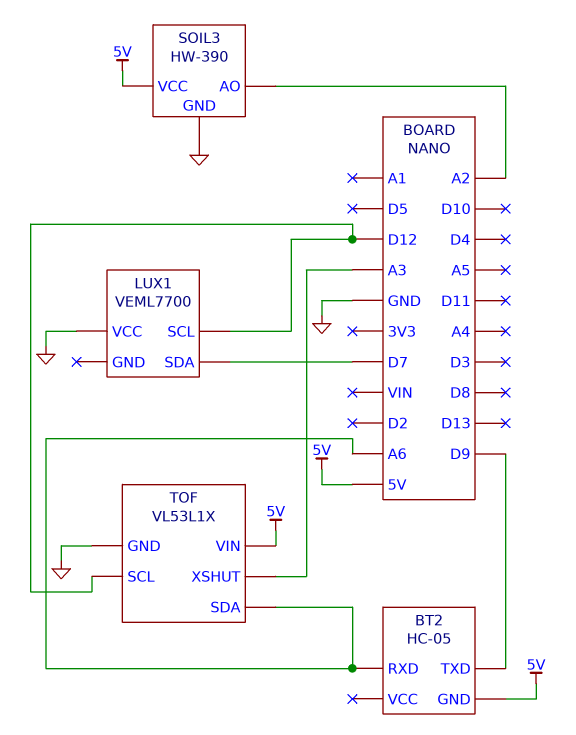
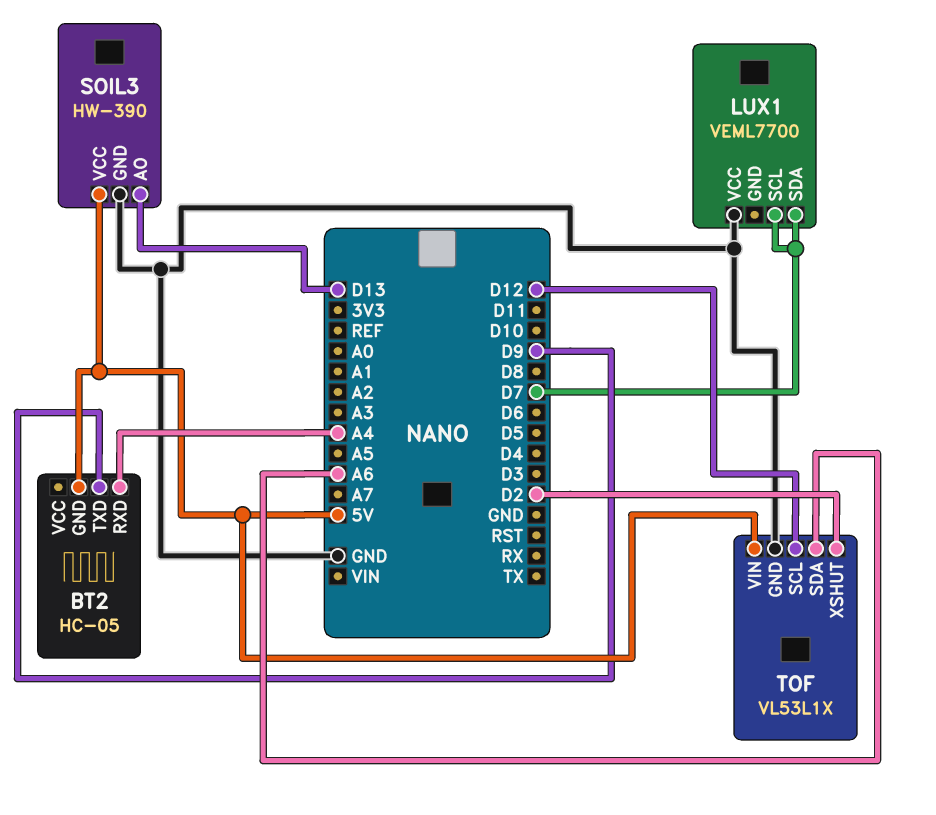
BT2 pin RXD: A6 -> A4
LUX1 pin SCL: D12 -> D7
SOIL3 pin AO: A2 -> D13
TOF pin XSHUT: A3 -> D2

